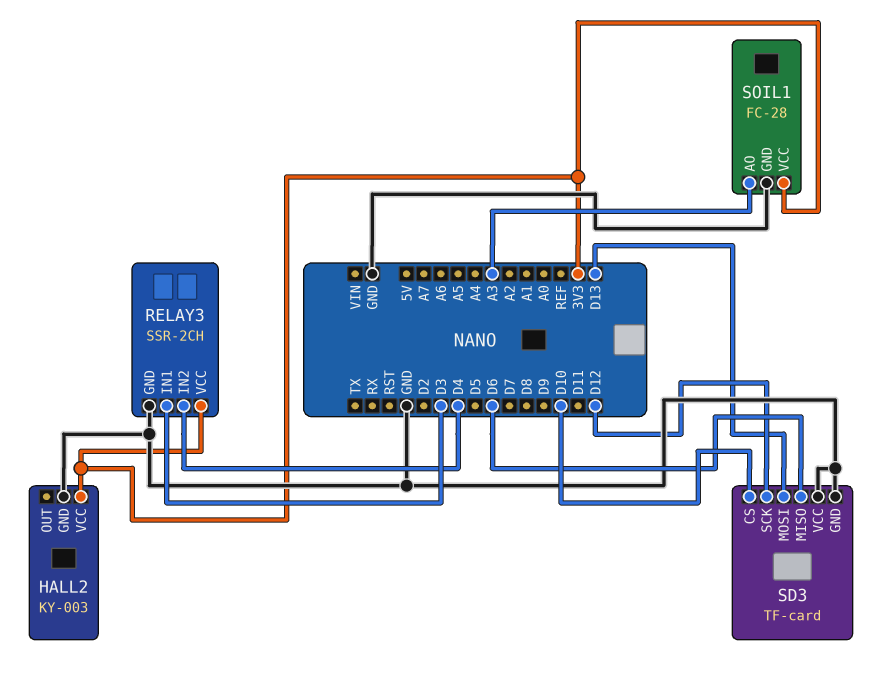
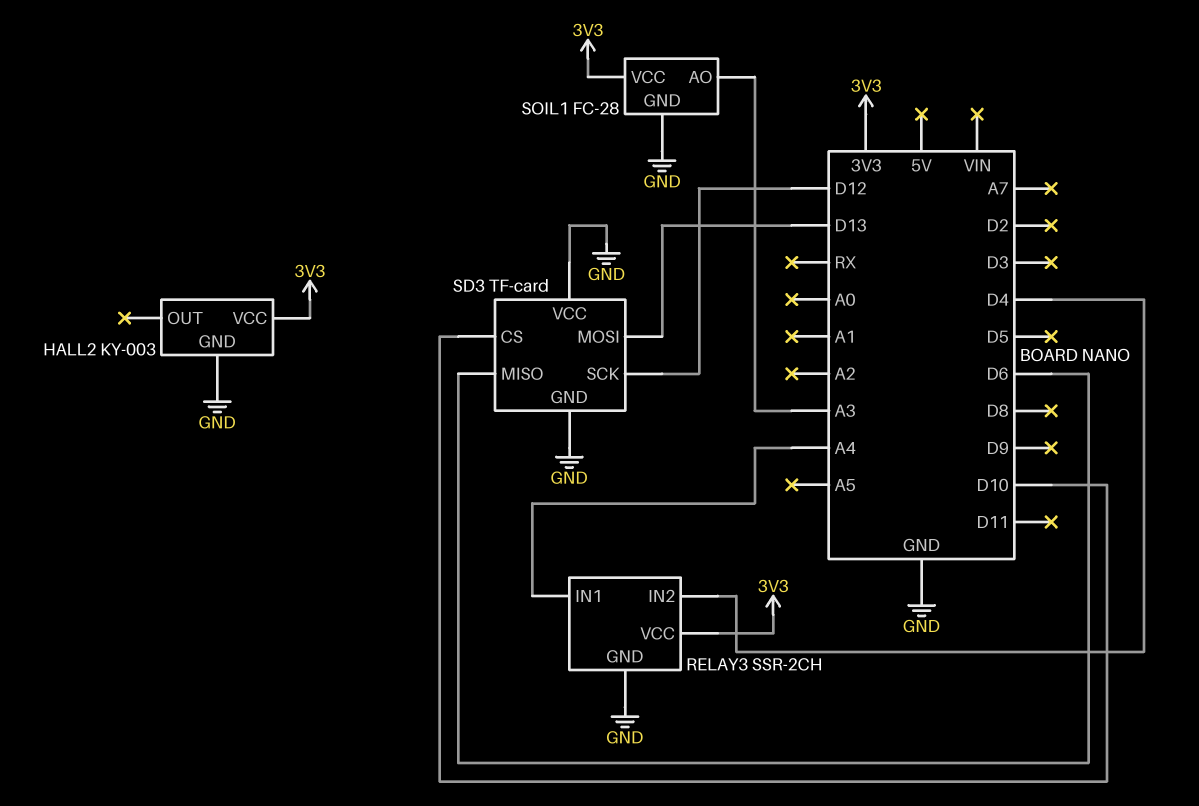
RELAY3 pin IN1: D3 -> A4

